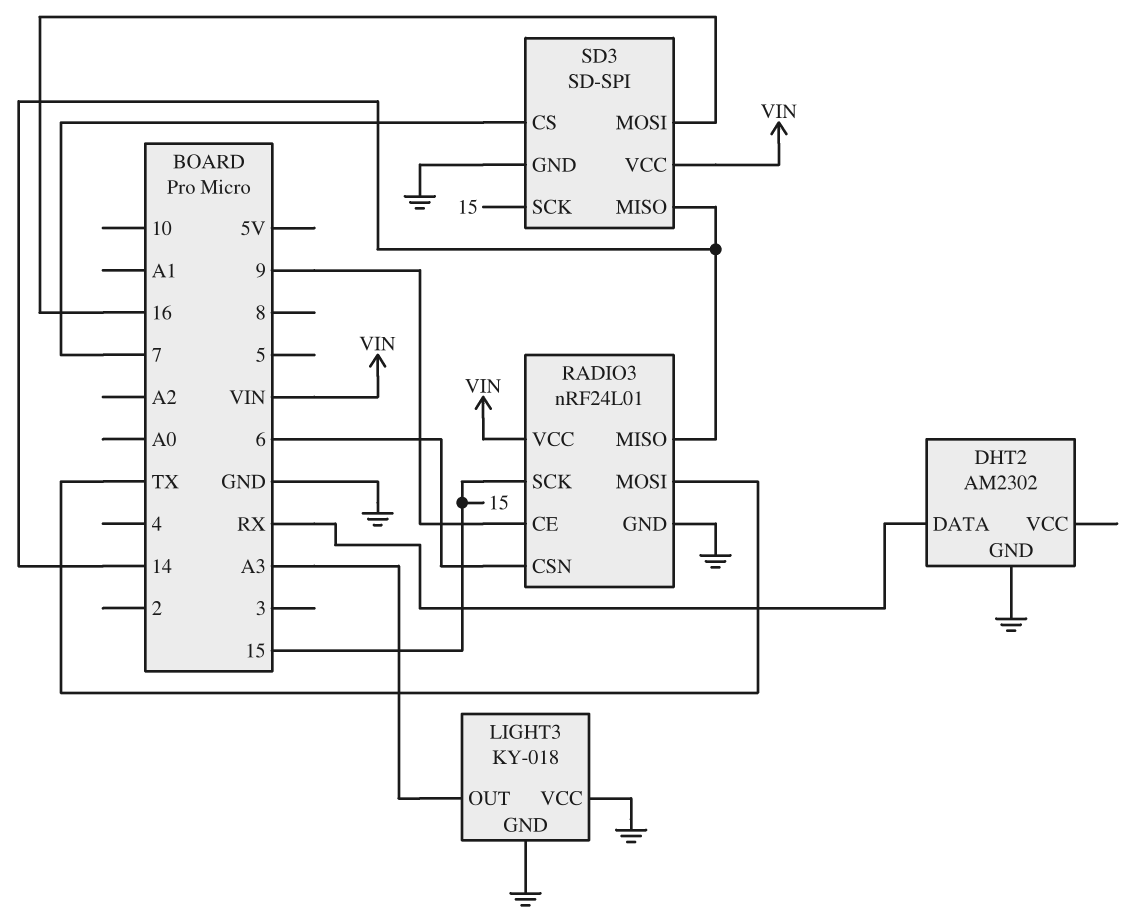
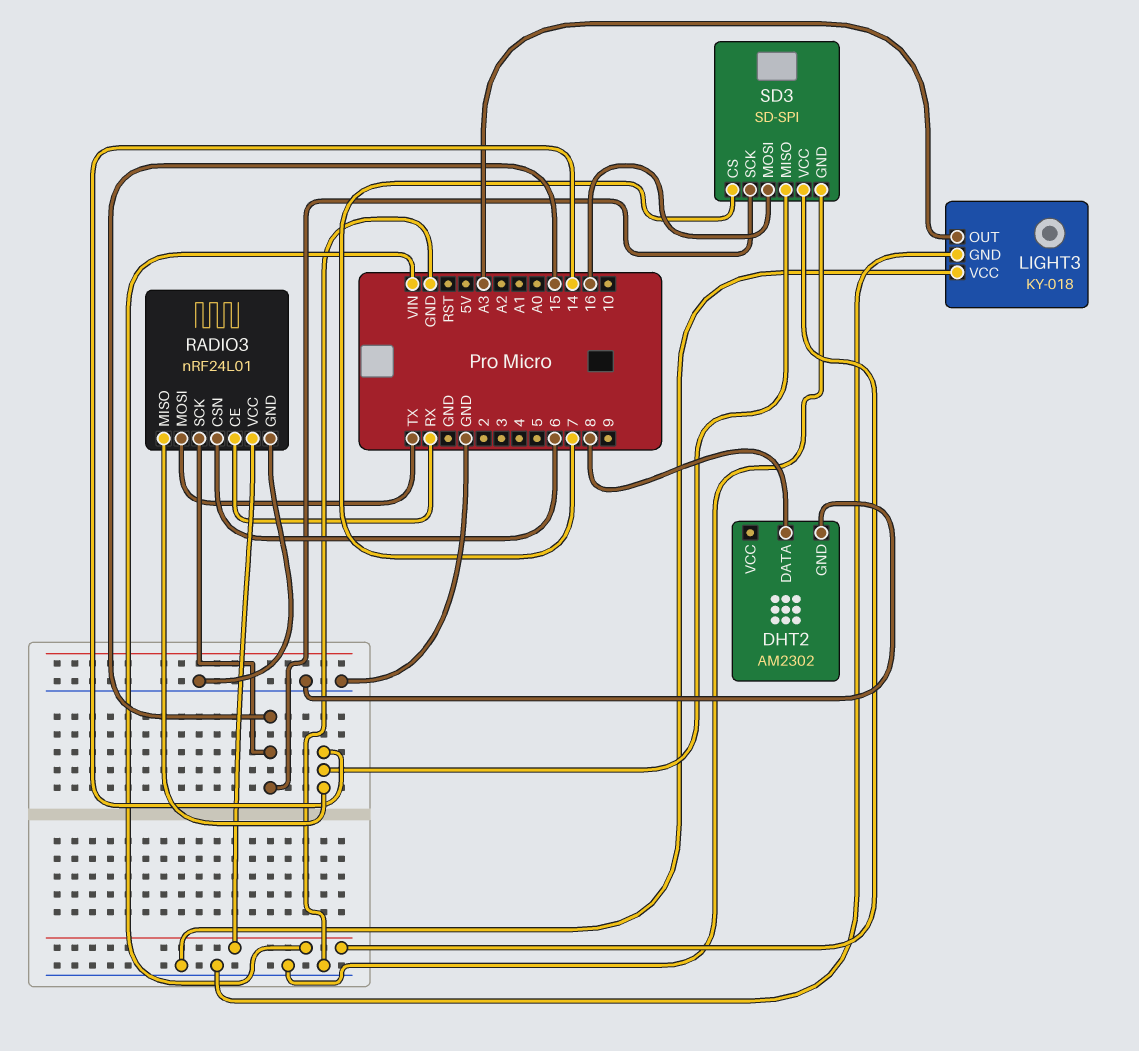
DHT2 pin DATA: RX -> 8
RADIO3 pin CE: 9 -> RX

